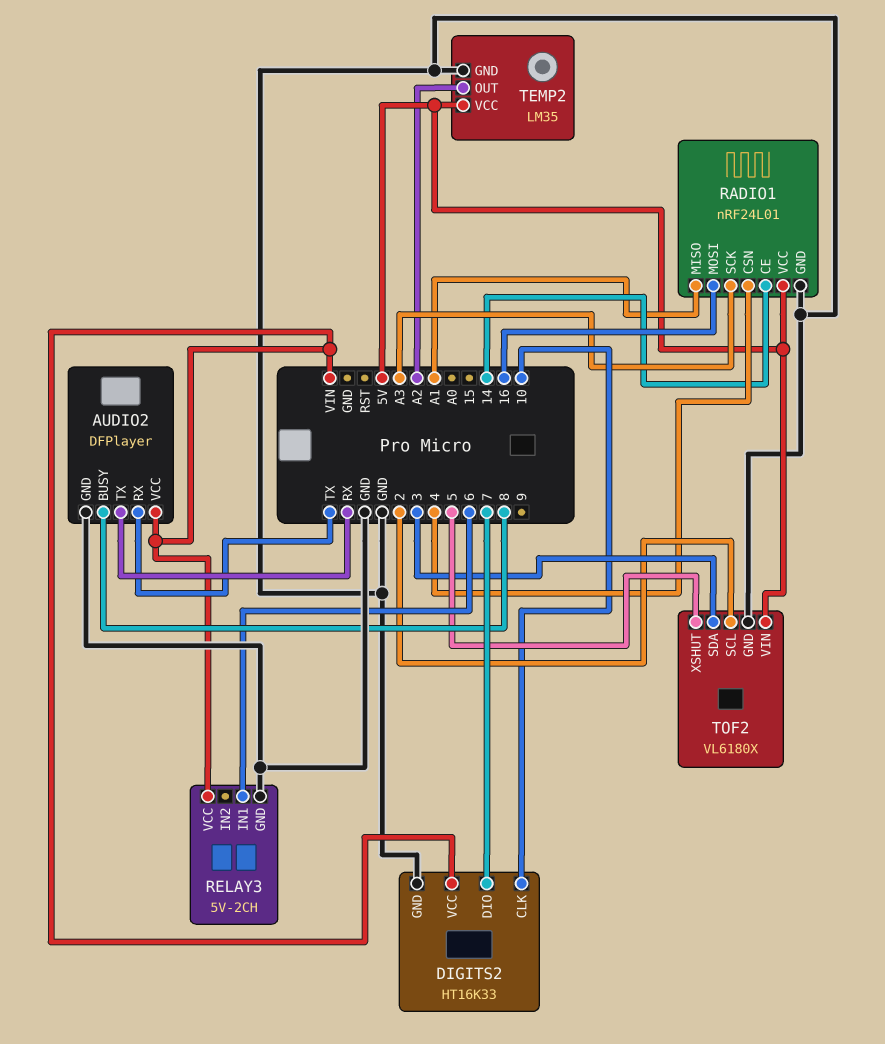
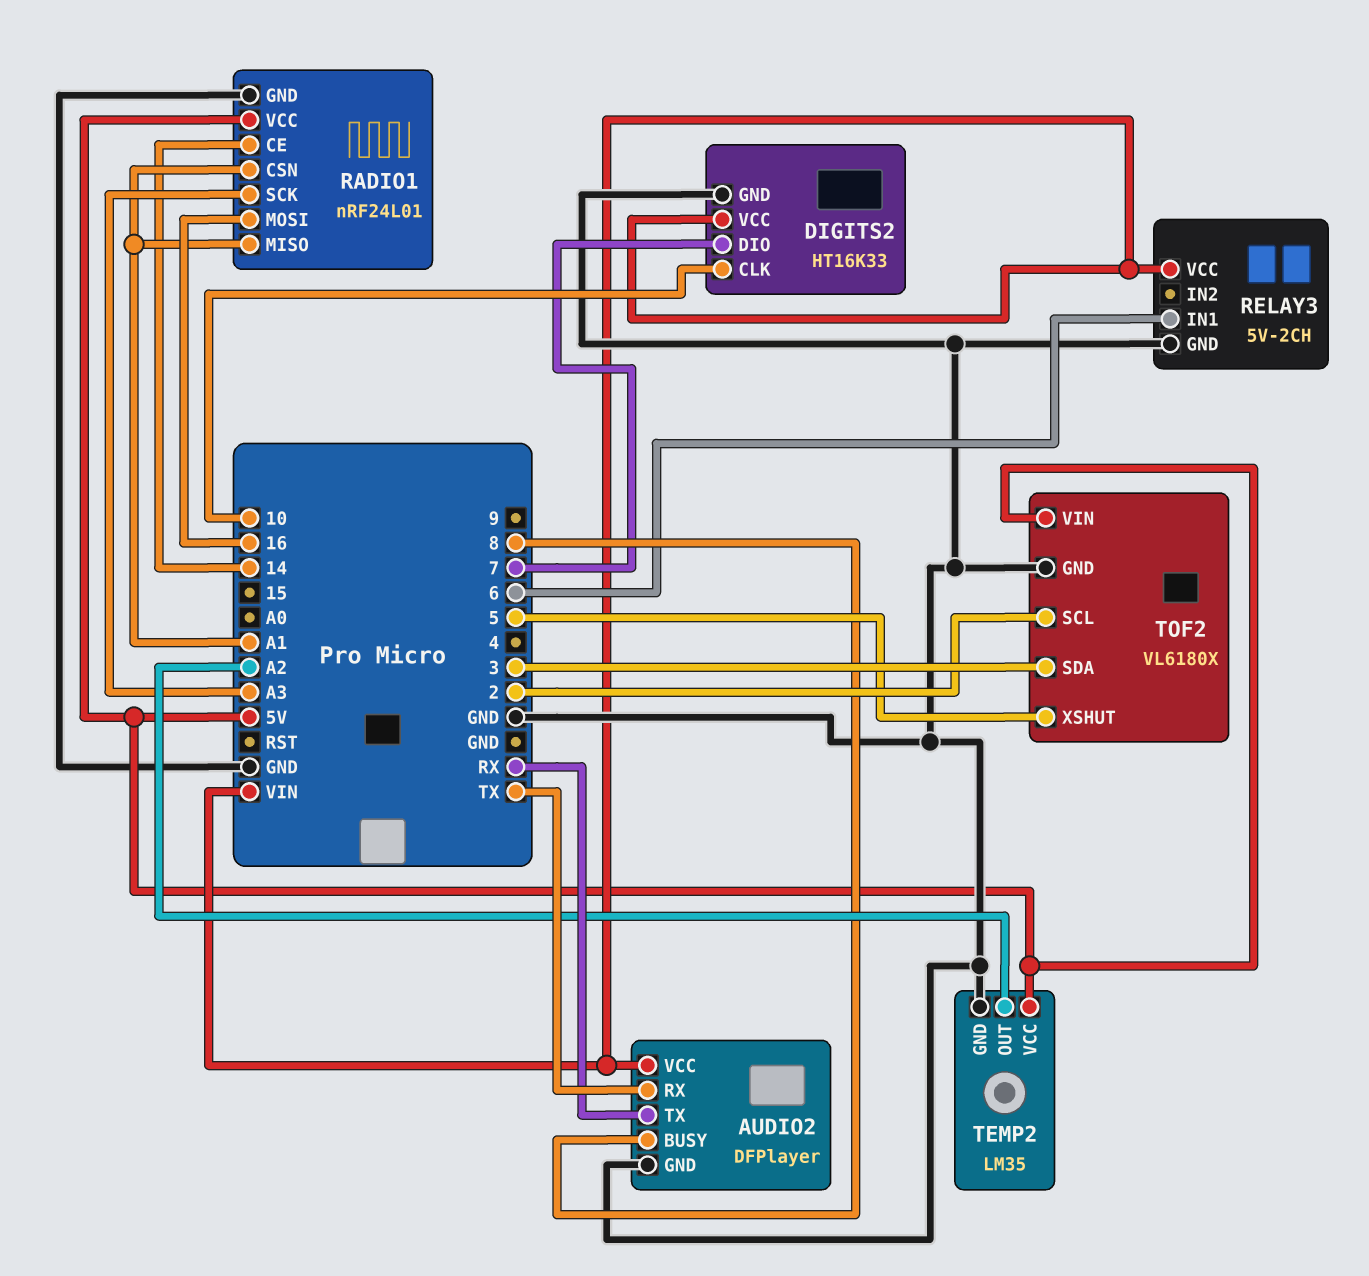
RADIO1 pin CSN: 4 -> A1

